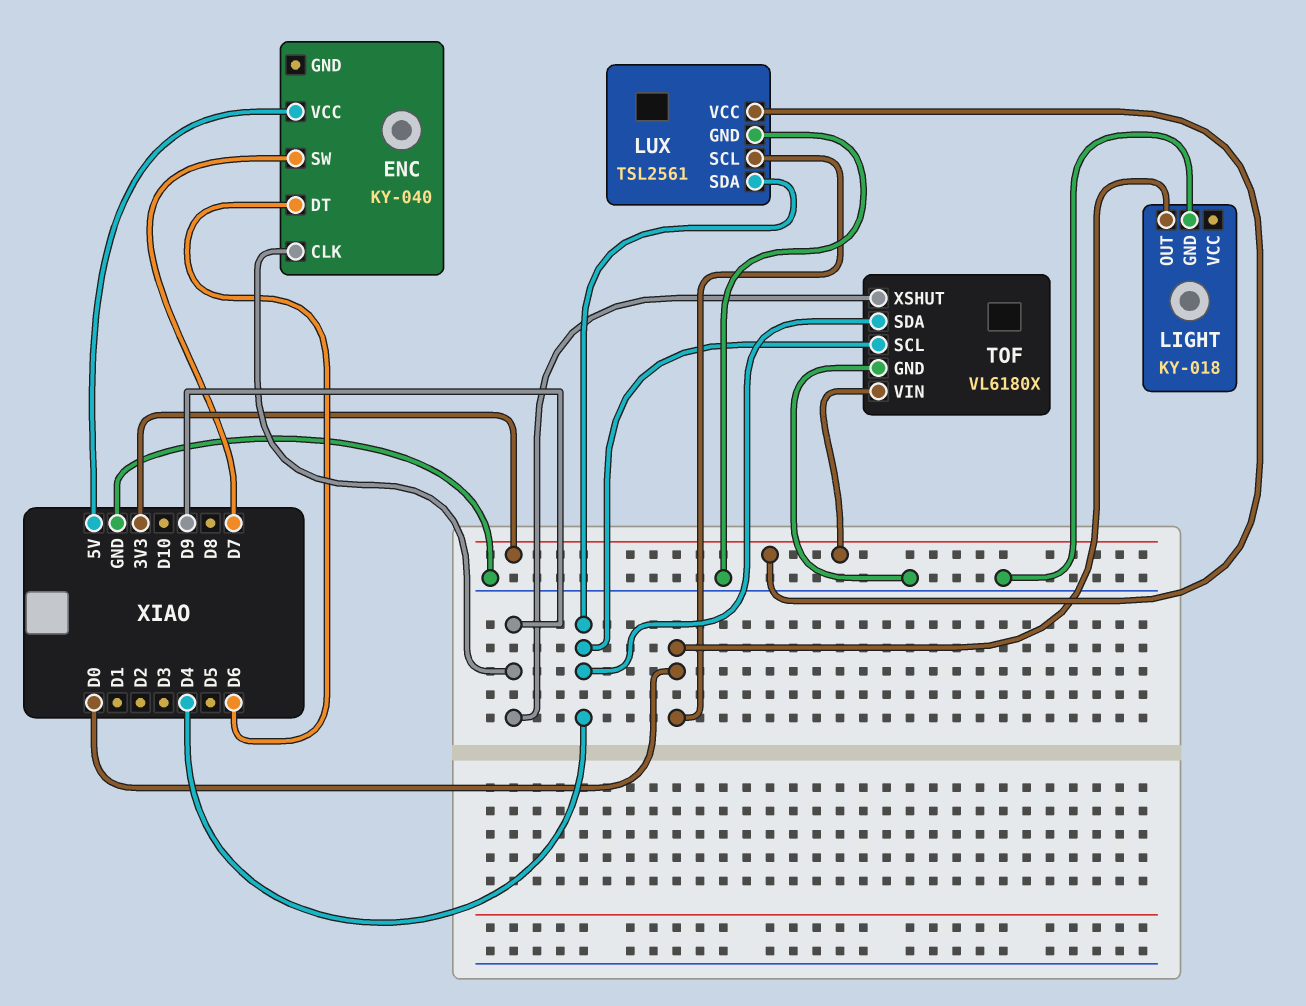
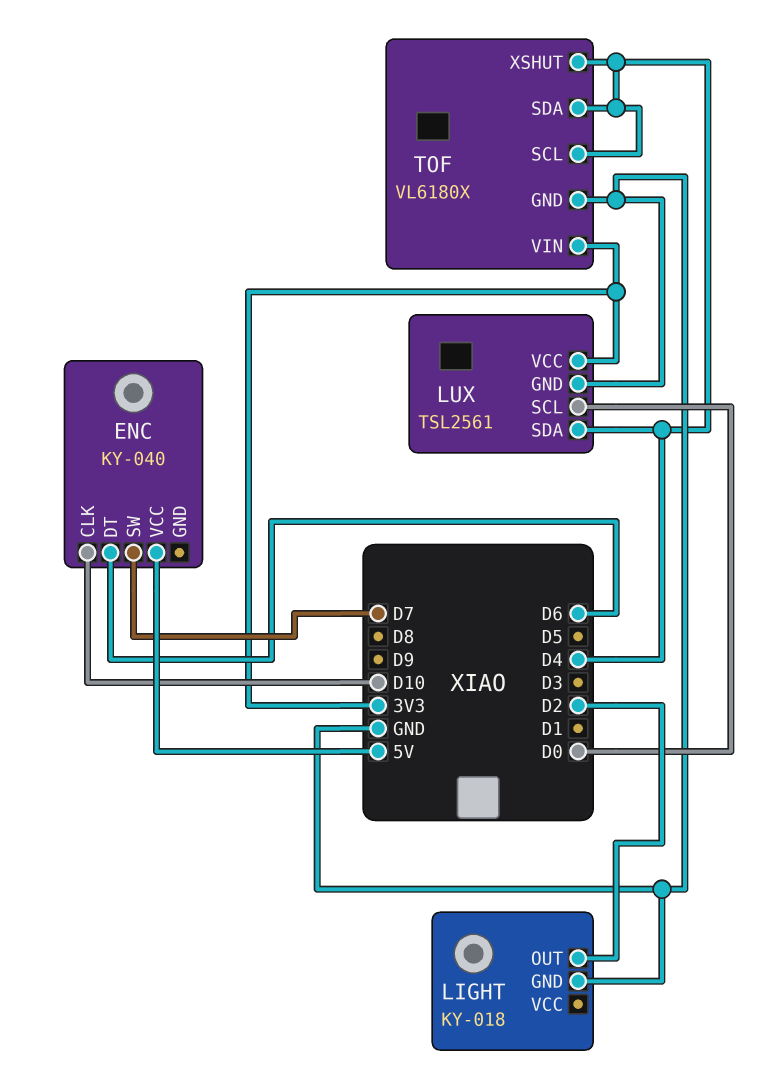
ENC pin CLK: D9 -> D10
LIGHT pin OUT: D0 -> D2
TOF pin XSHUT: D9 -> D4

